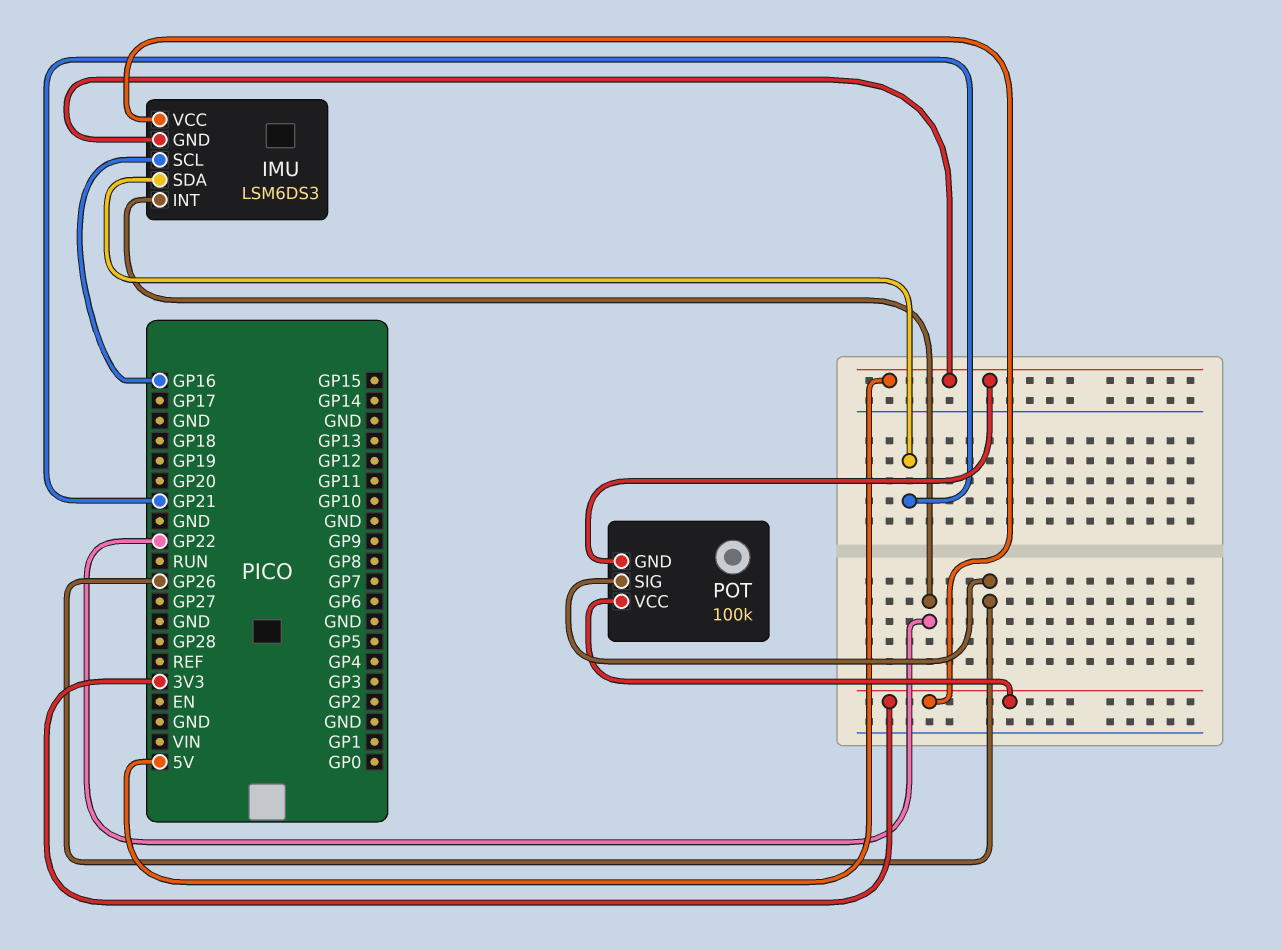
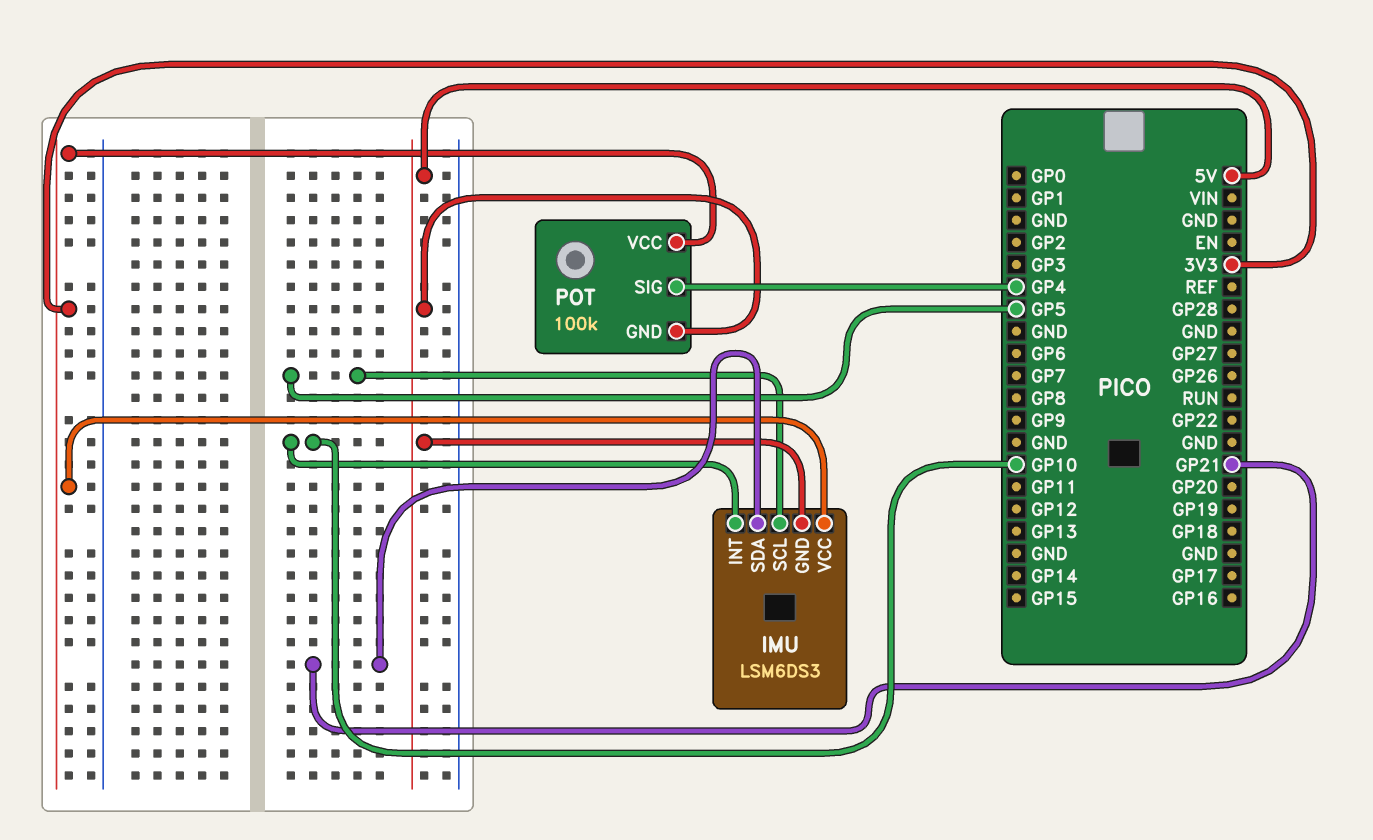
IMU pin INT: GP22 -> GP10
IMU pin SCL: GP16 -> GP5
POT pin SIG: GP26 -> GP4

